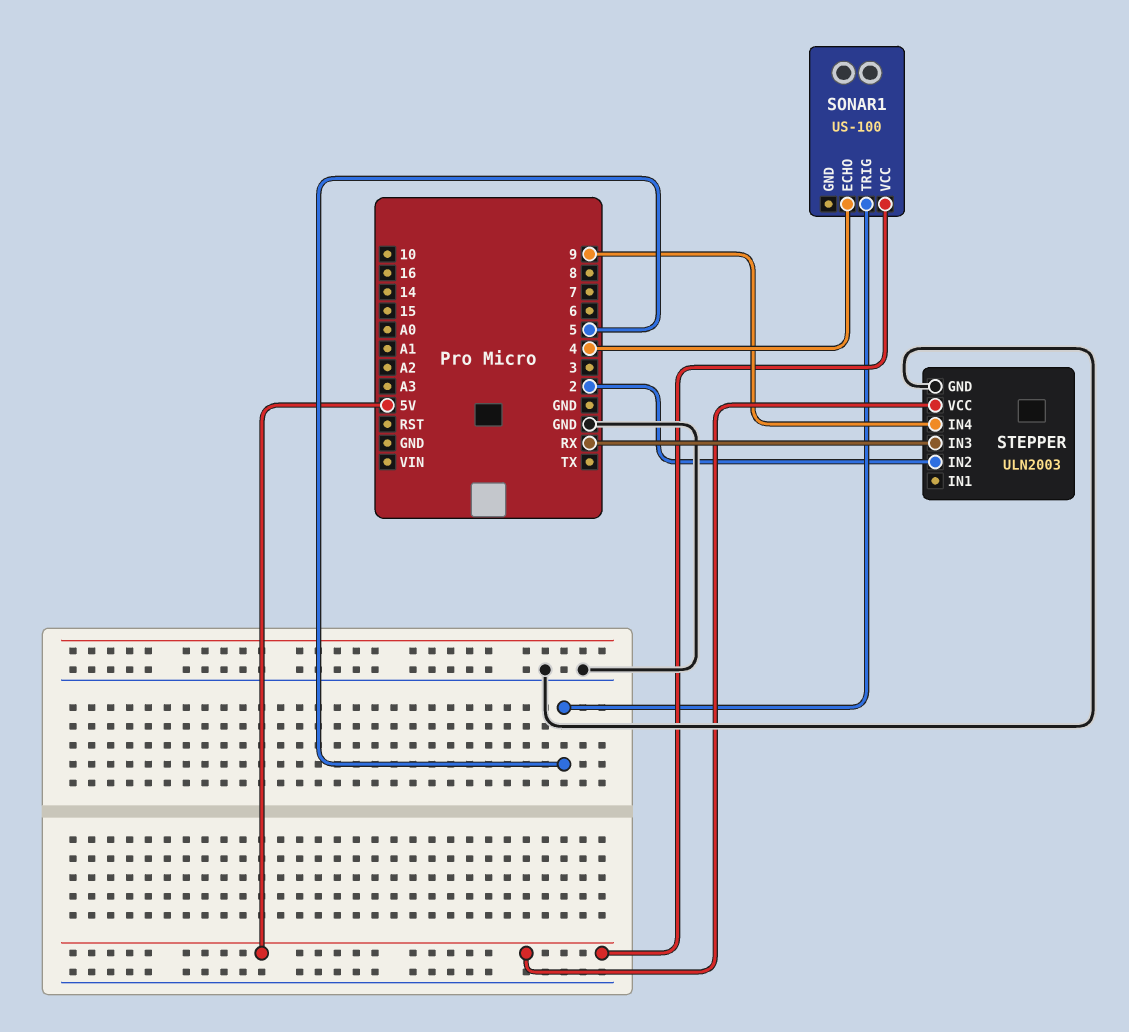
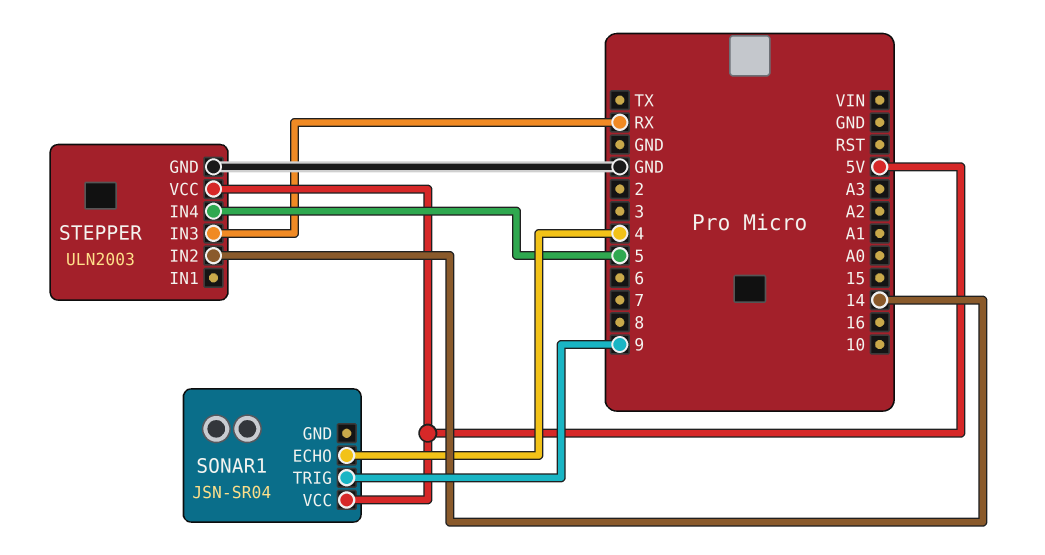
SONAR1: US-100 -> JSN-SR04
SONAR1 pin TRIG: 5 -> 9
STEPPER pin IN2: 2 -> 14
STEPPER pin IN4: 9 -> 5

